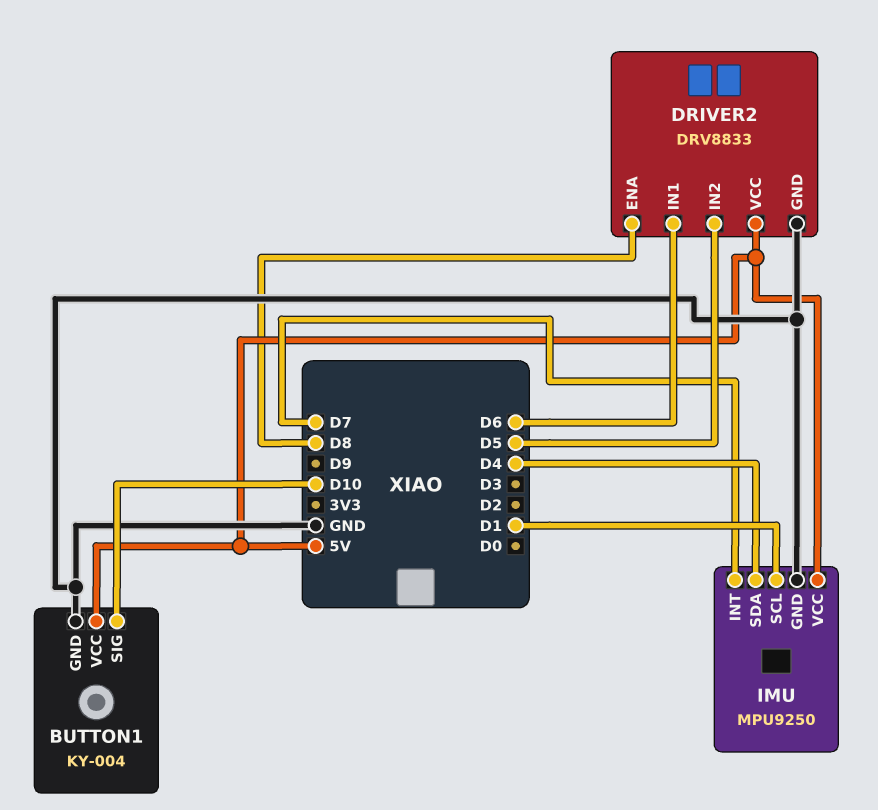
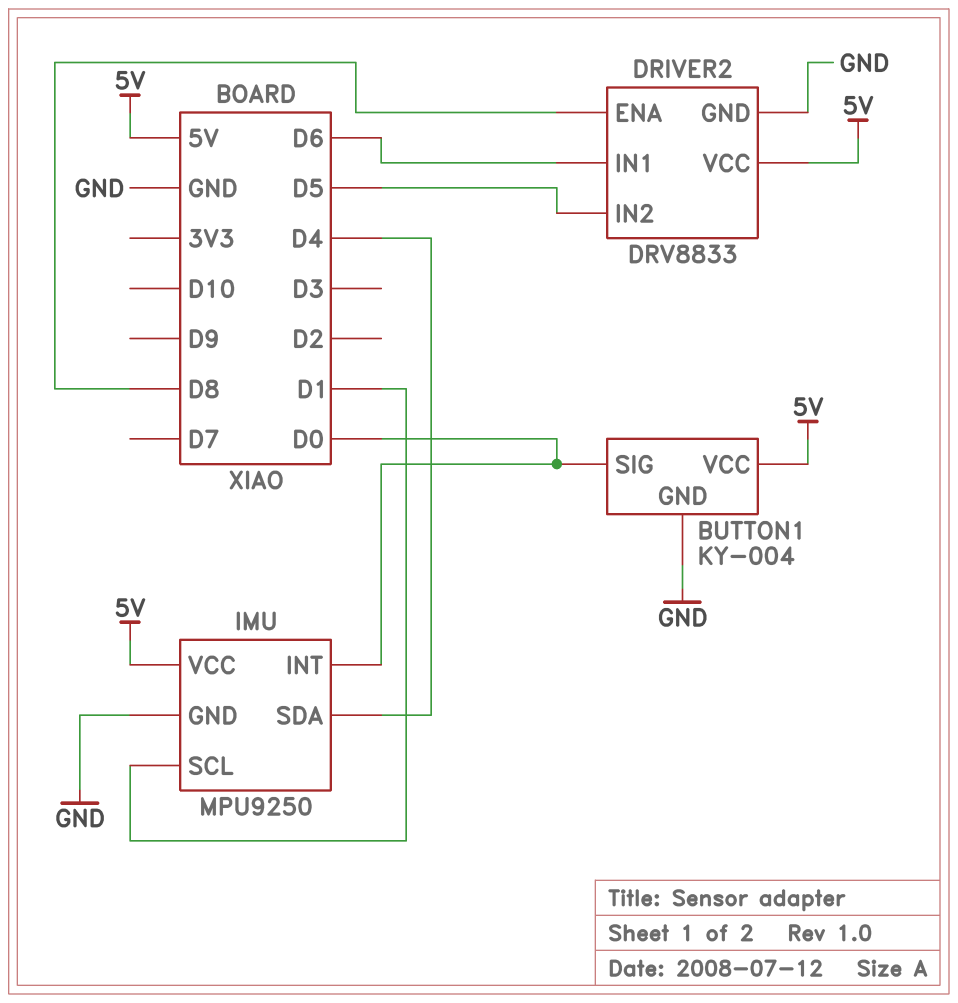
BUTTON1 pin SIG: D10 -> D0
IMU pin INT: D7 -> D0

